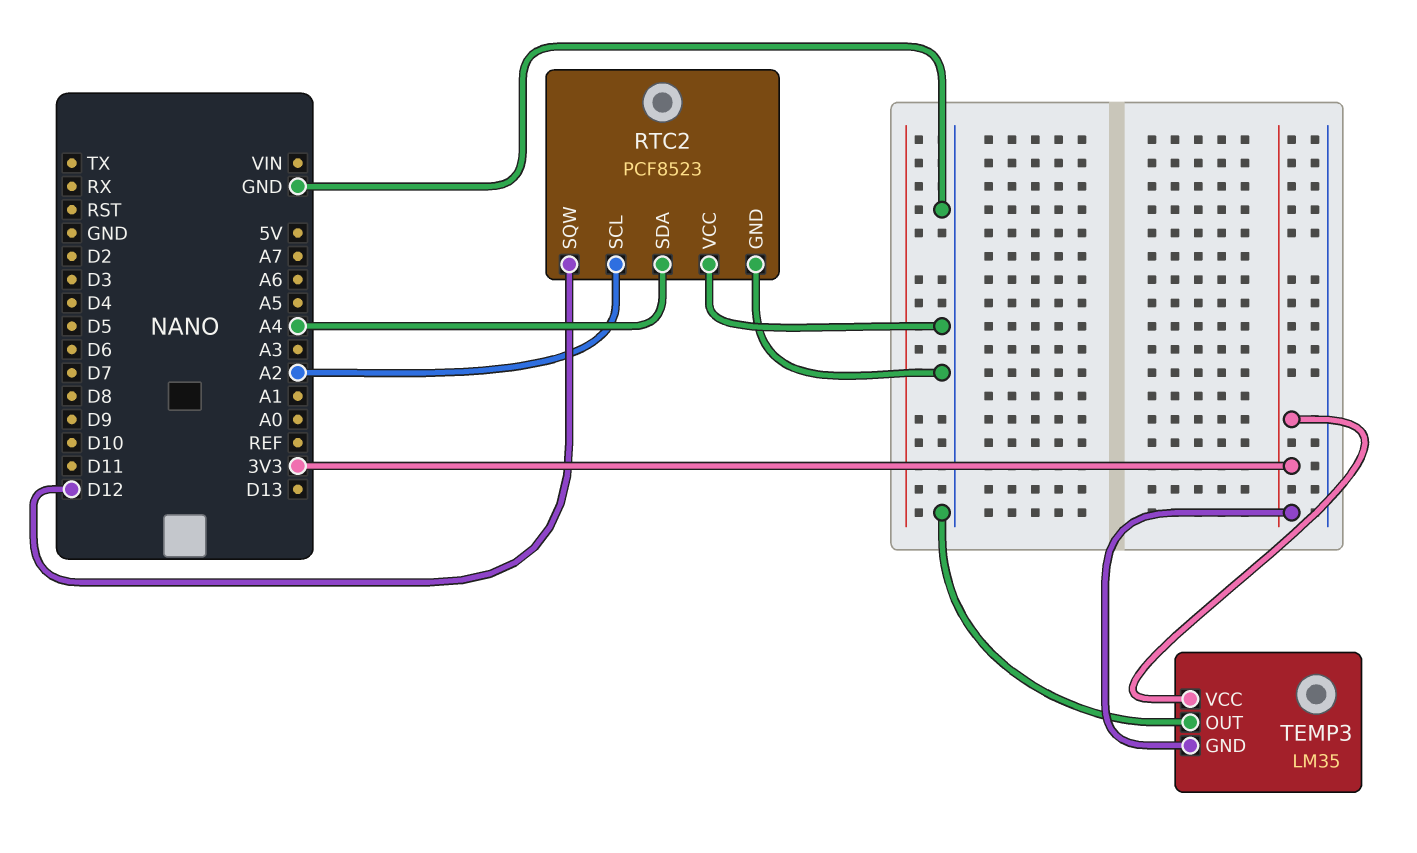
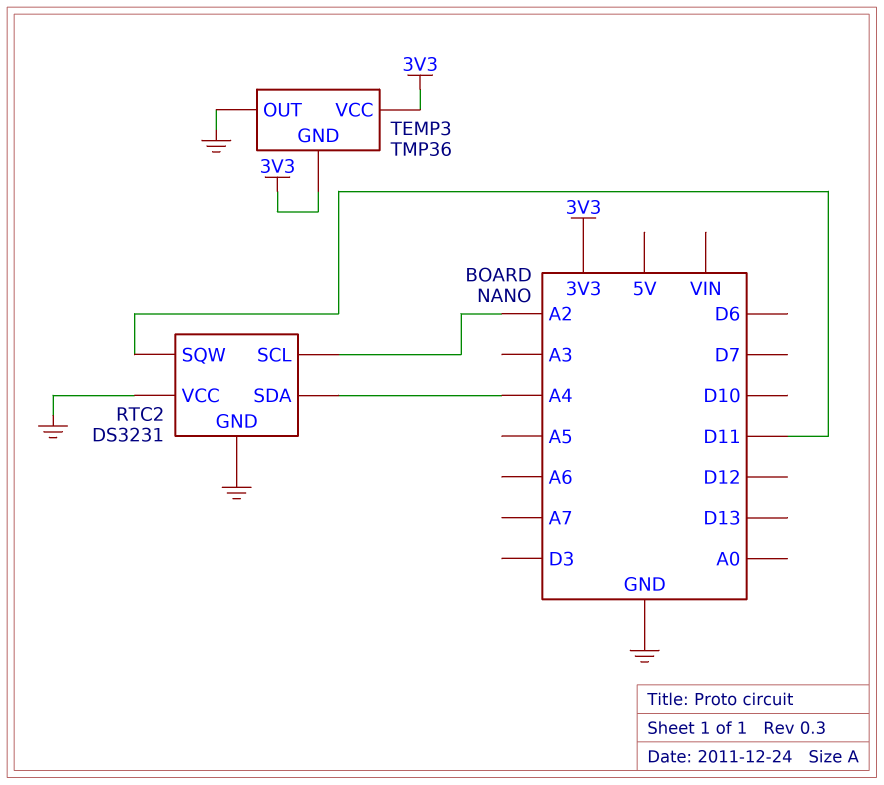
RTC2: PCF8523 -> DS3231
RTC2 pin SQW: D12 -> D11
TEMP3: LM35 -> TMP36

